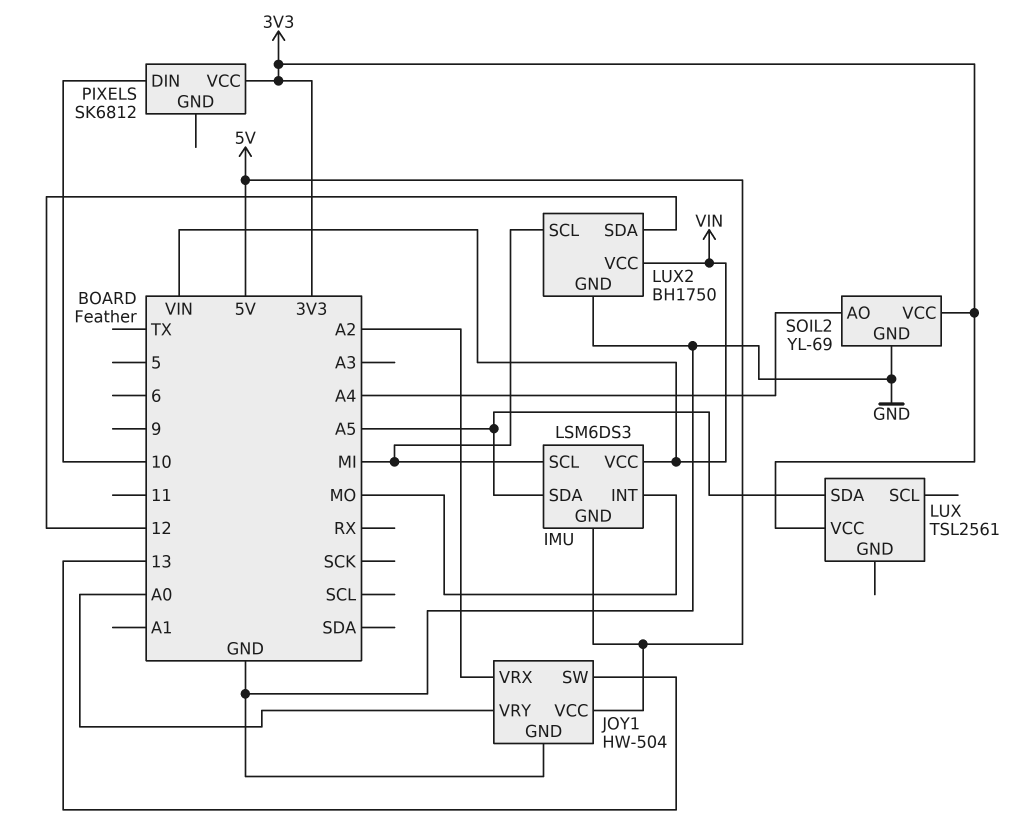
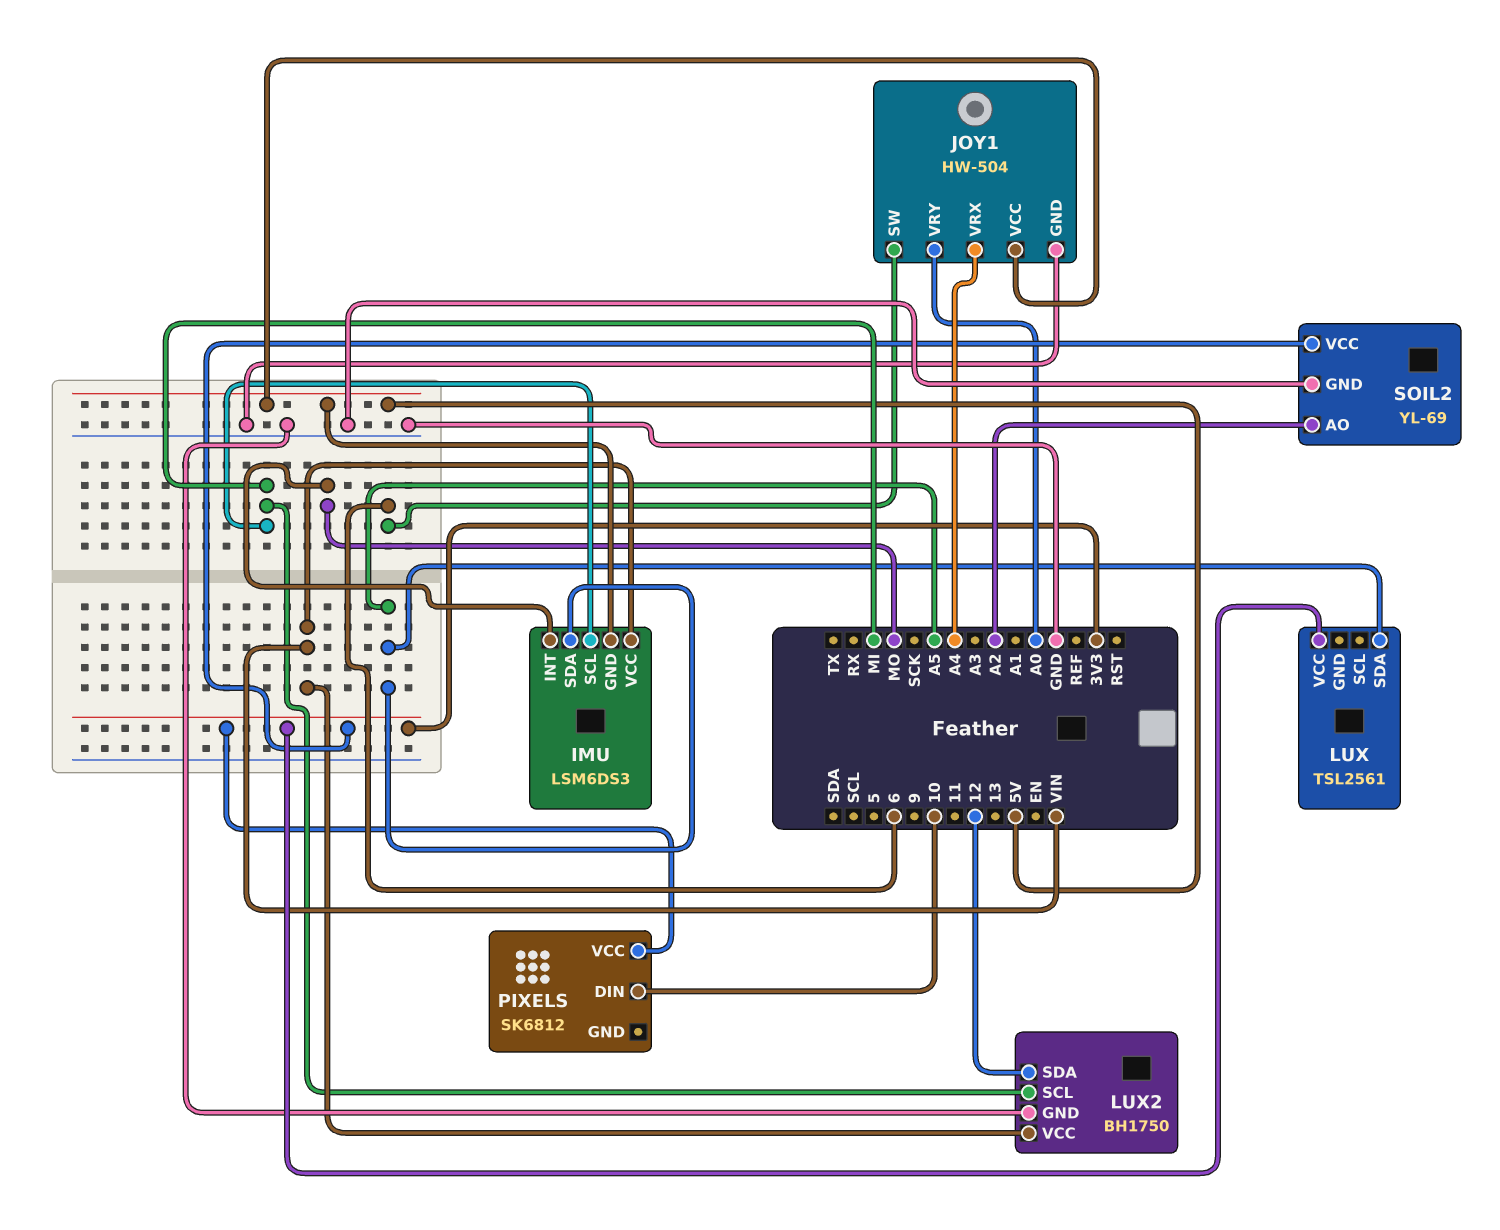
JOY1 pin SW: 13 -> 6
JOY1 pin VRX: A2 -> A4
SOIL2 pin AO: A4 -> A2

